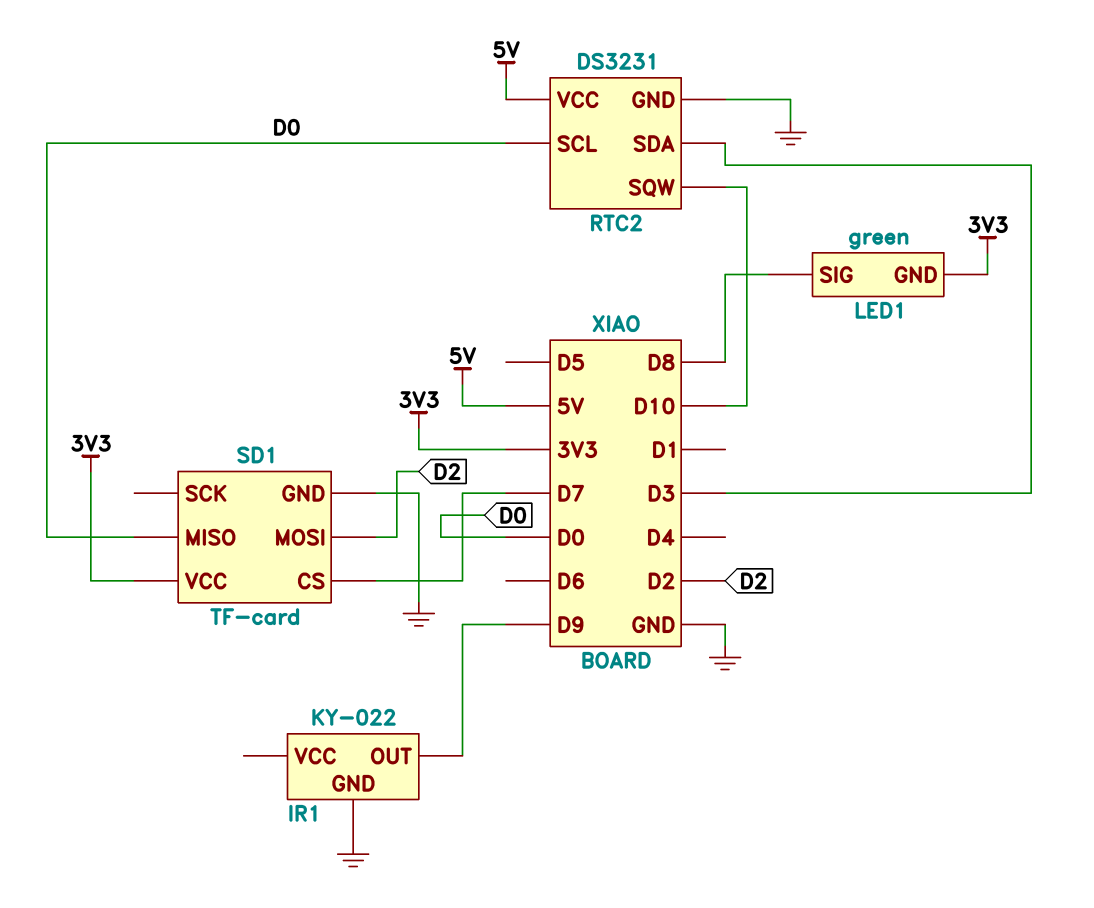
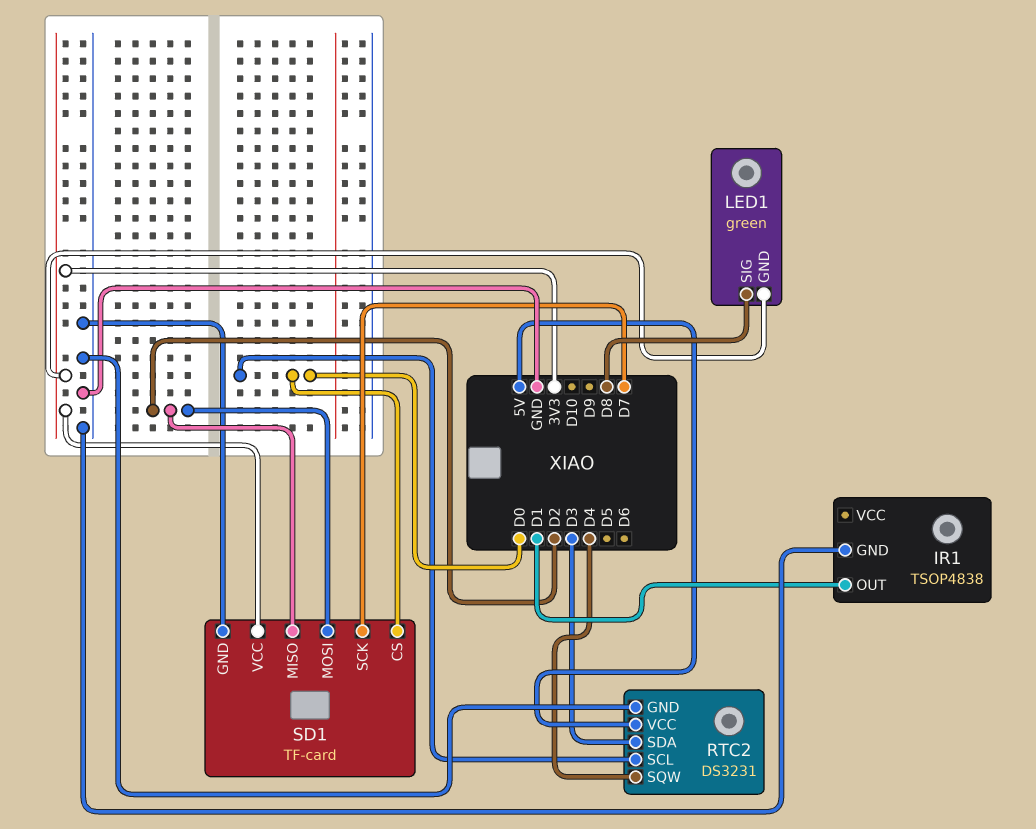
IR1: KY-022 -> TSOP4838
IR1 pin OUT: D9 -> D1
RTC2 pin SQW: D10 -> D4
SD1 pin CS: D7 -> D0
SD1 pin MISO: D0 -> D2
SD1 pin SCK: none -> D7

